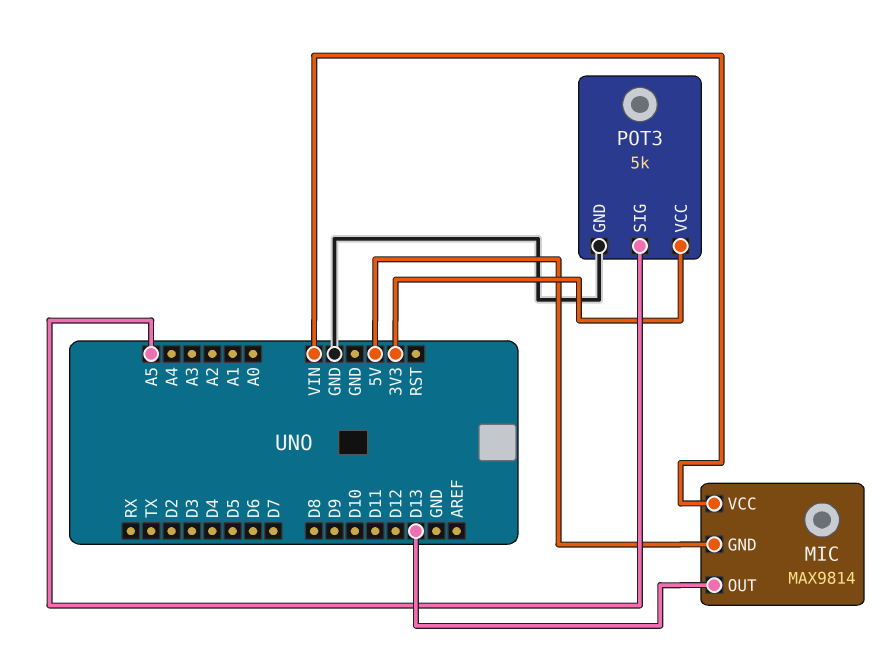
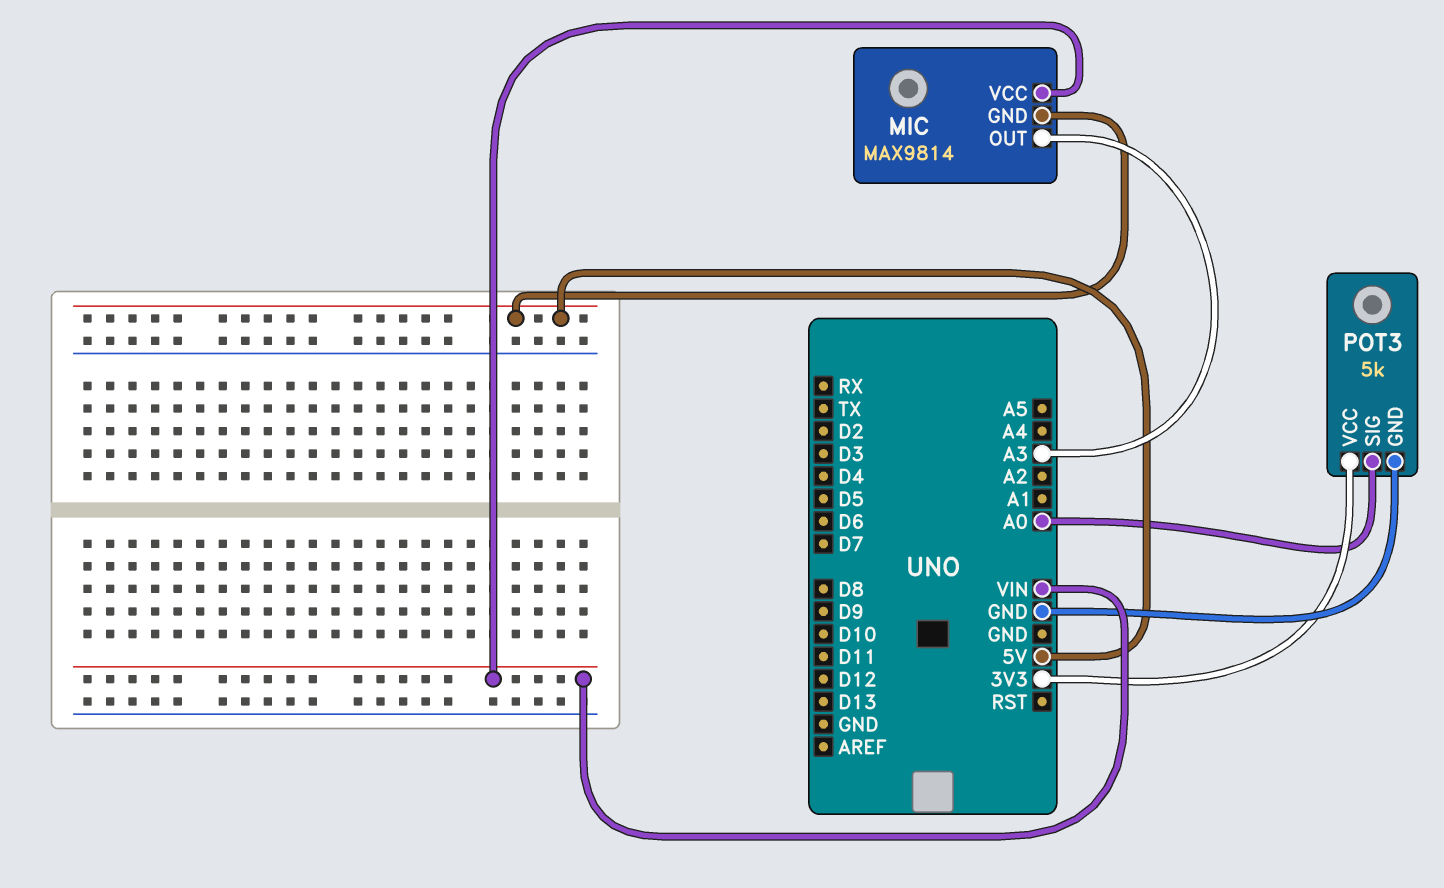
MIC pin OUT: D13 -> A3
POT3 pin SIG: A5 -> A0

